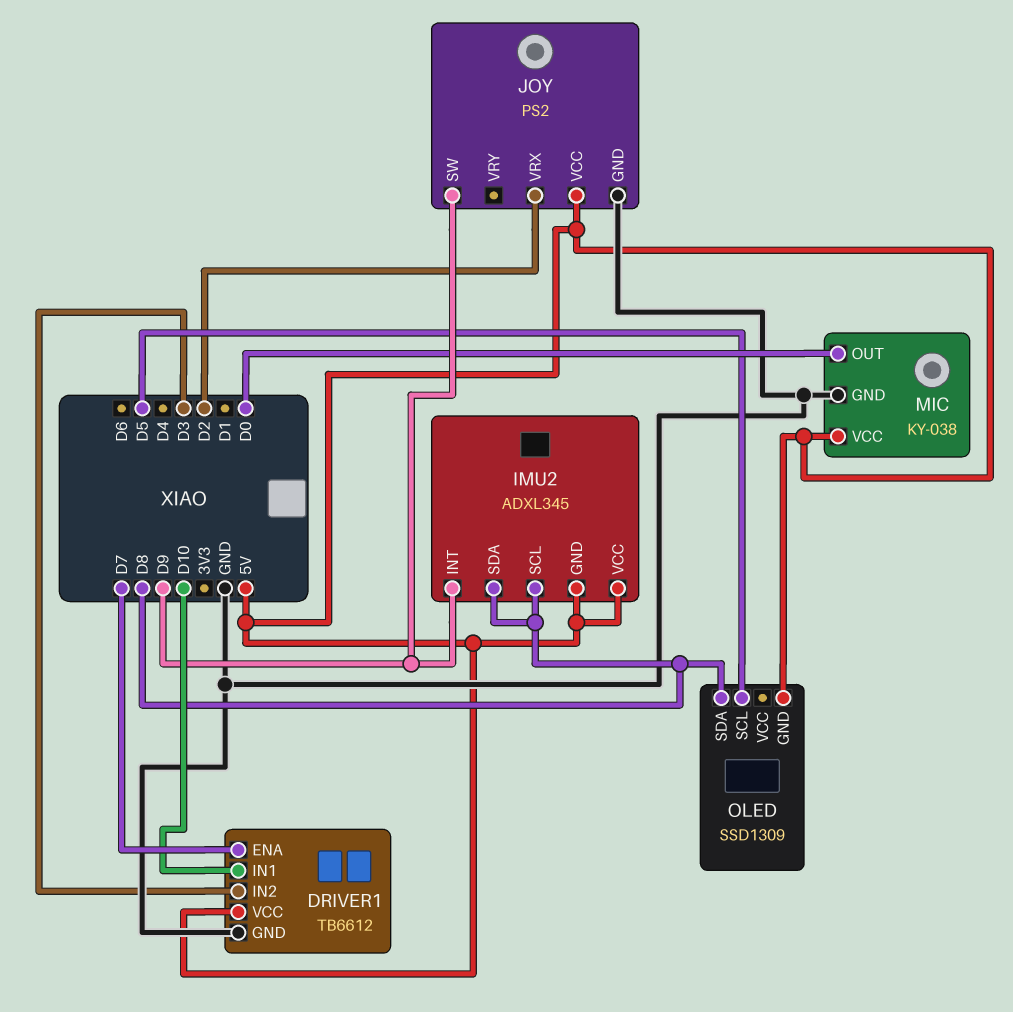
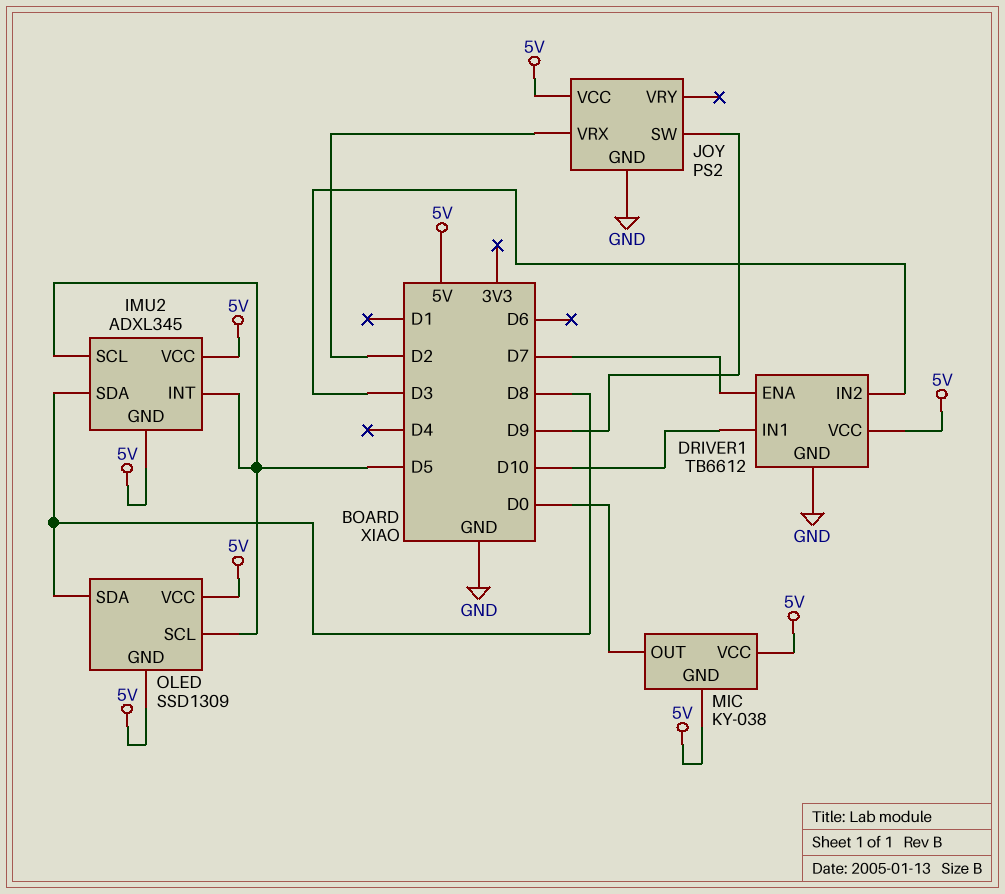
IMU2 pin INT: D9 -> D5
IMU2 pin SCL: D8 -> D5
MIC pin GND: GND -> 5V
OLED pin VCC: none -> 5V

